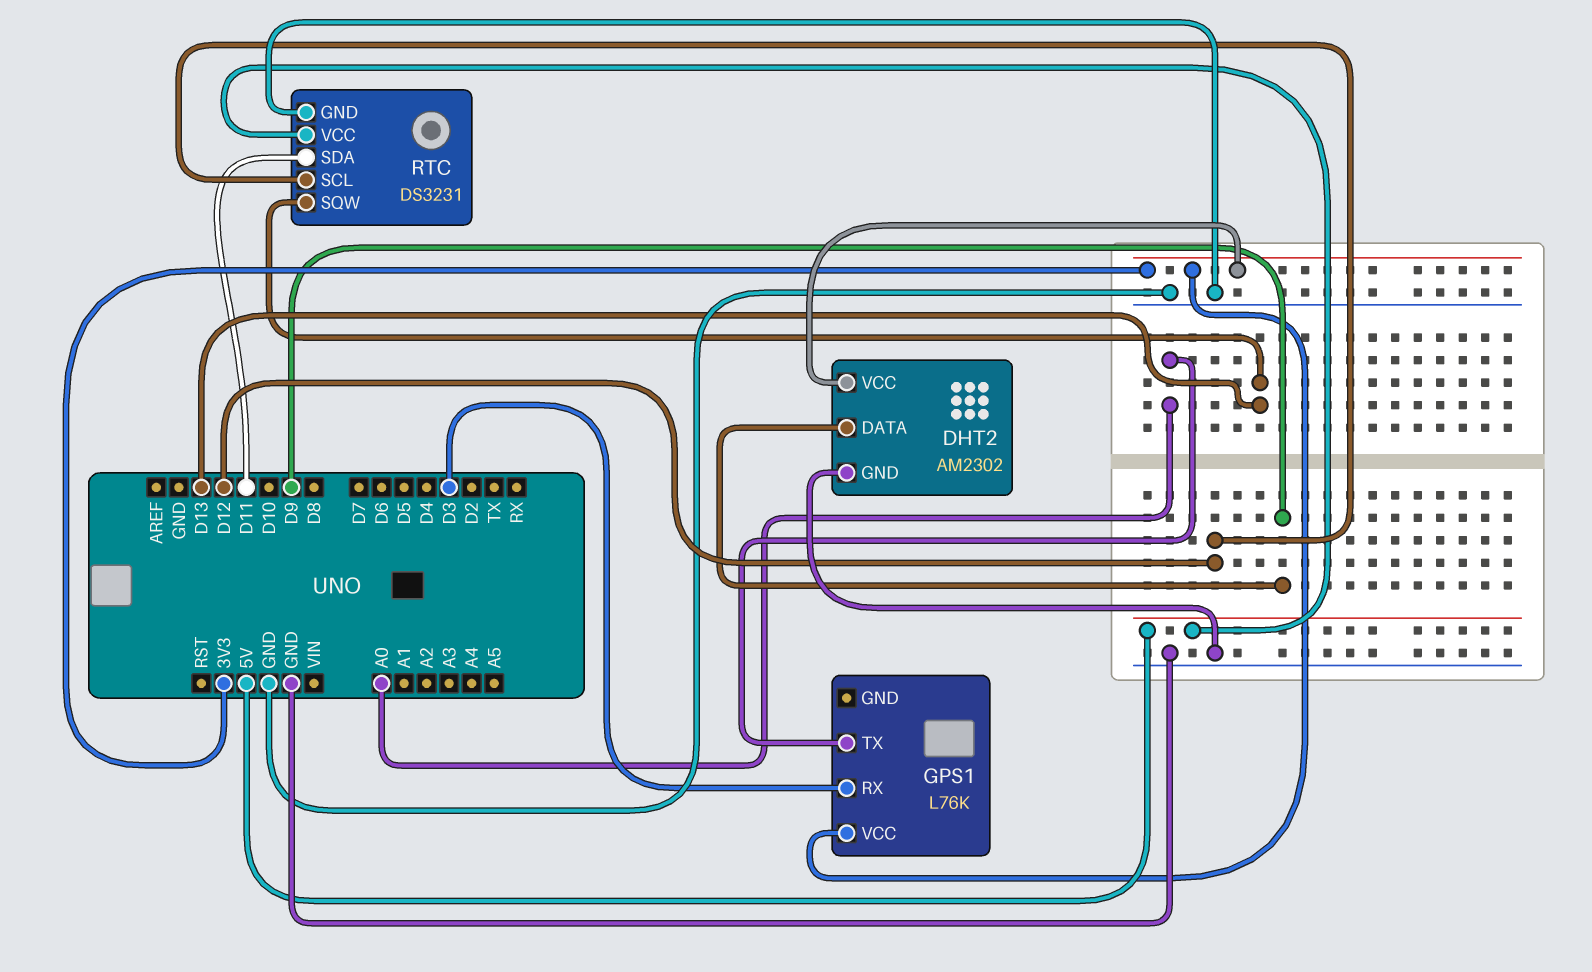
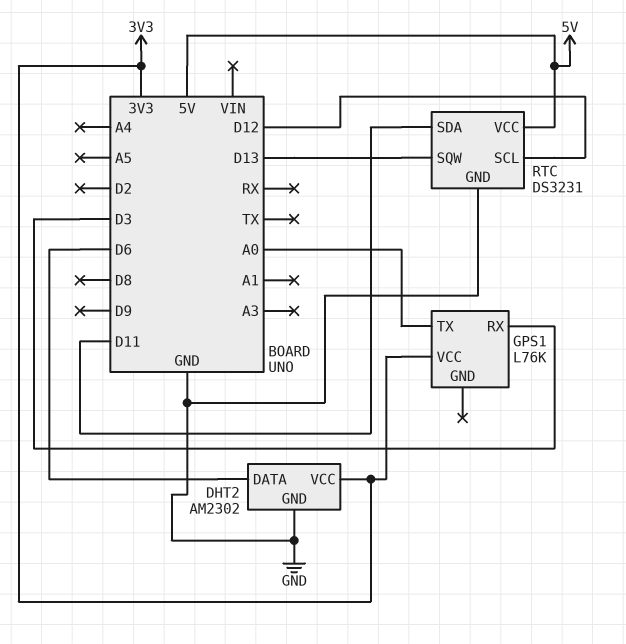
DHT2 pin DATA: D9 -> D6

